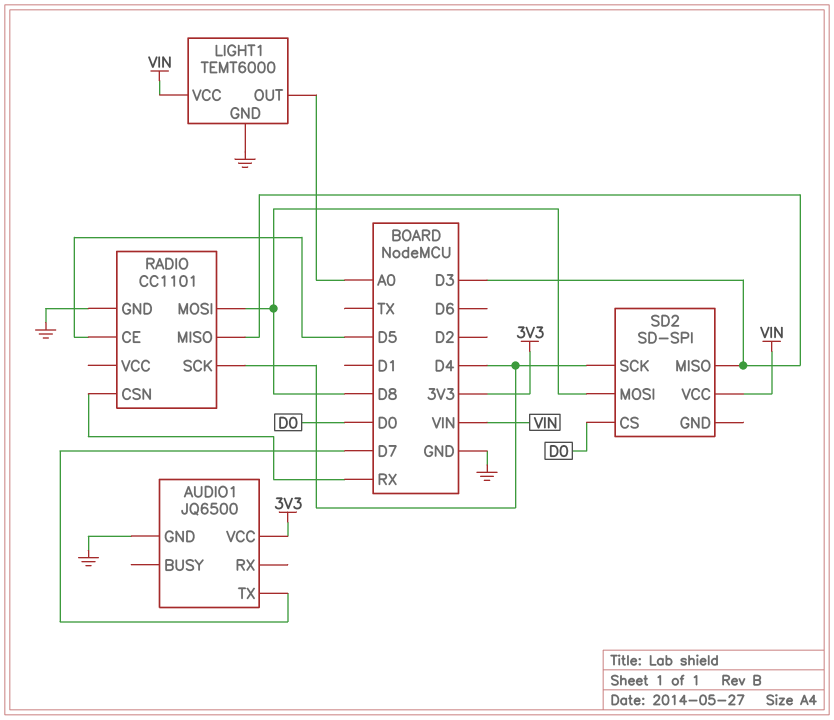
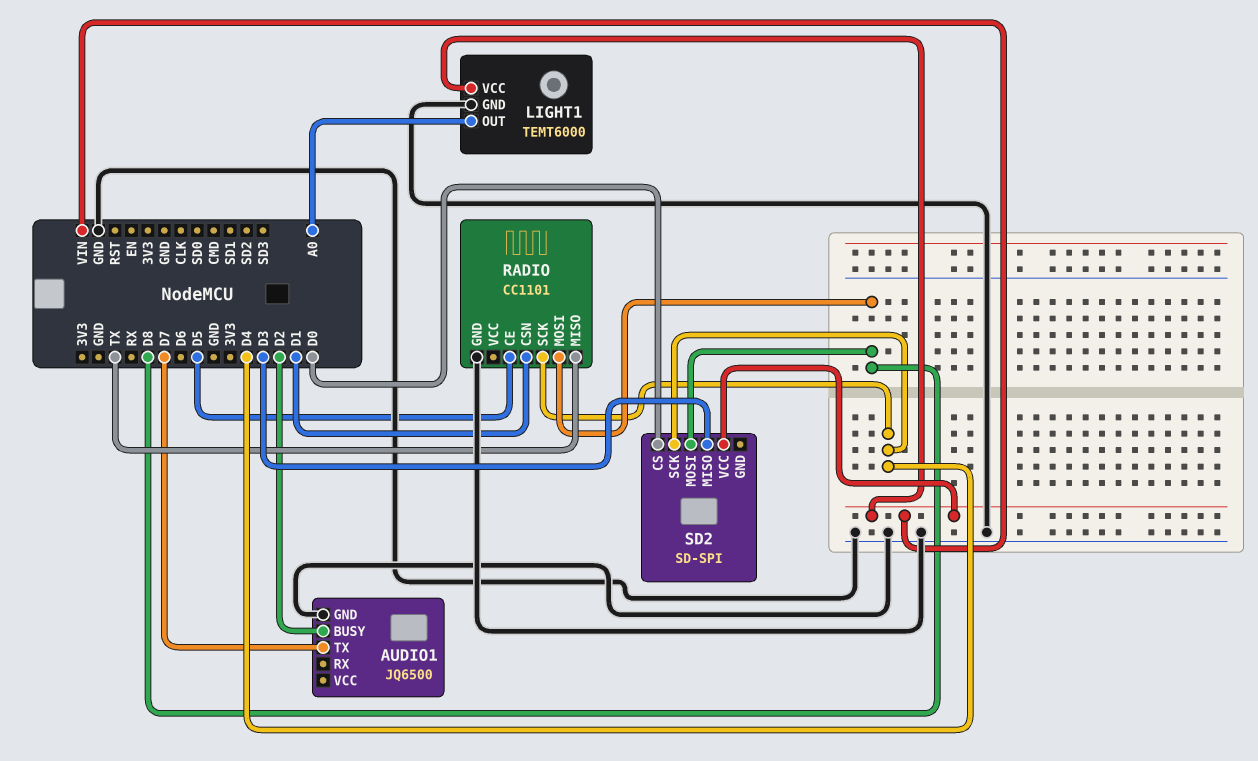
AUDIO1 pin BUSY: none -> D2
AUDIO1 pin VCC: 3V3 -> none
RADIO pin CSN: RX -> D1
RADIO pin MISO: D3 -> TX

